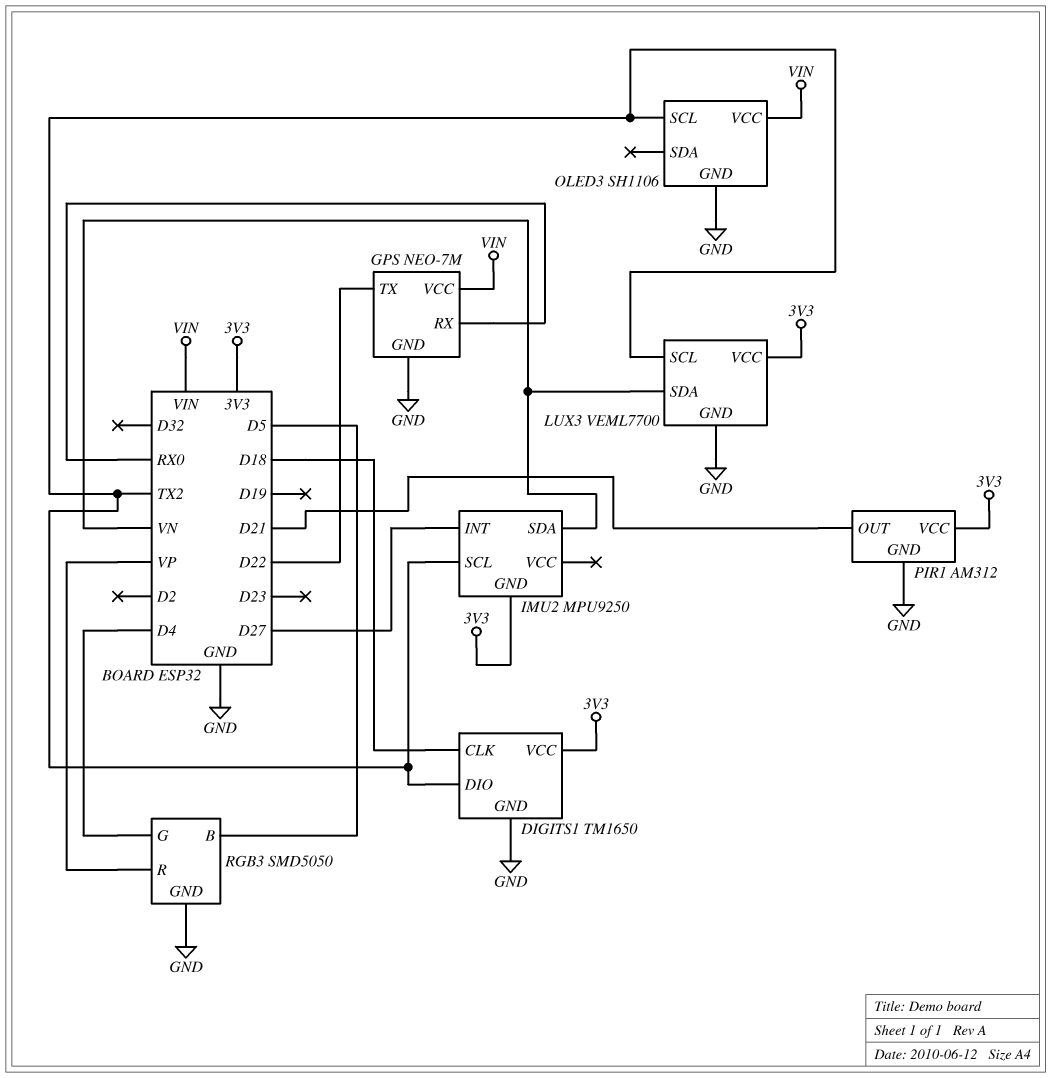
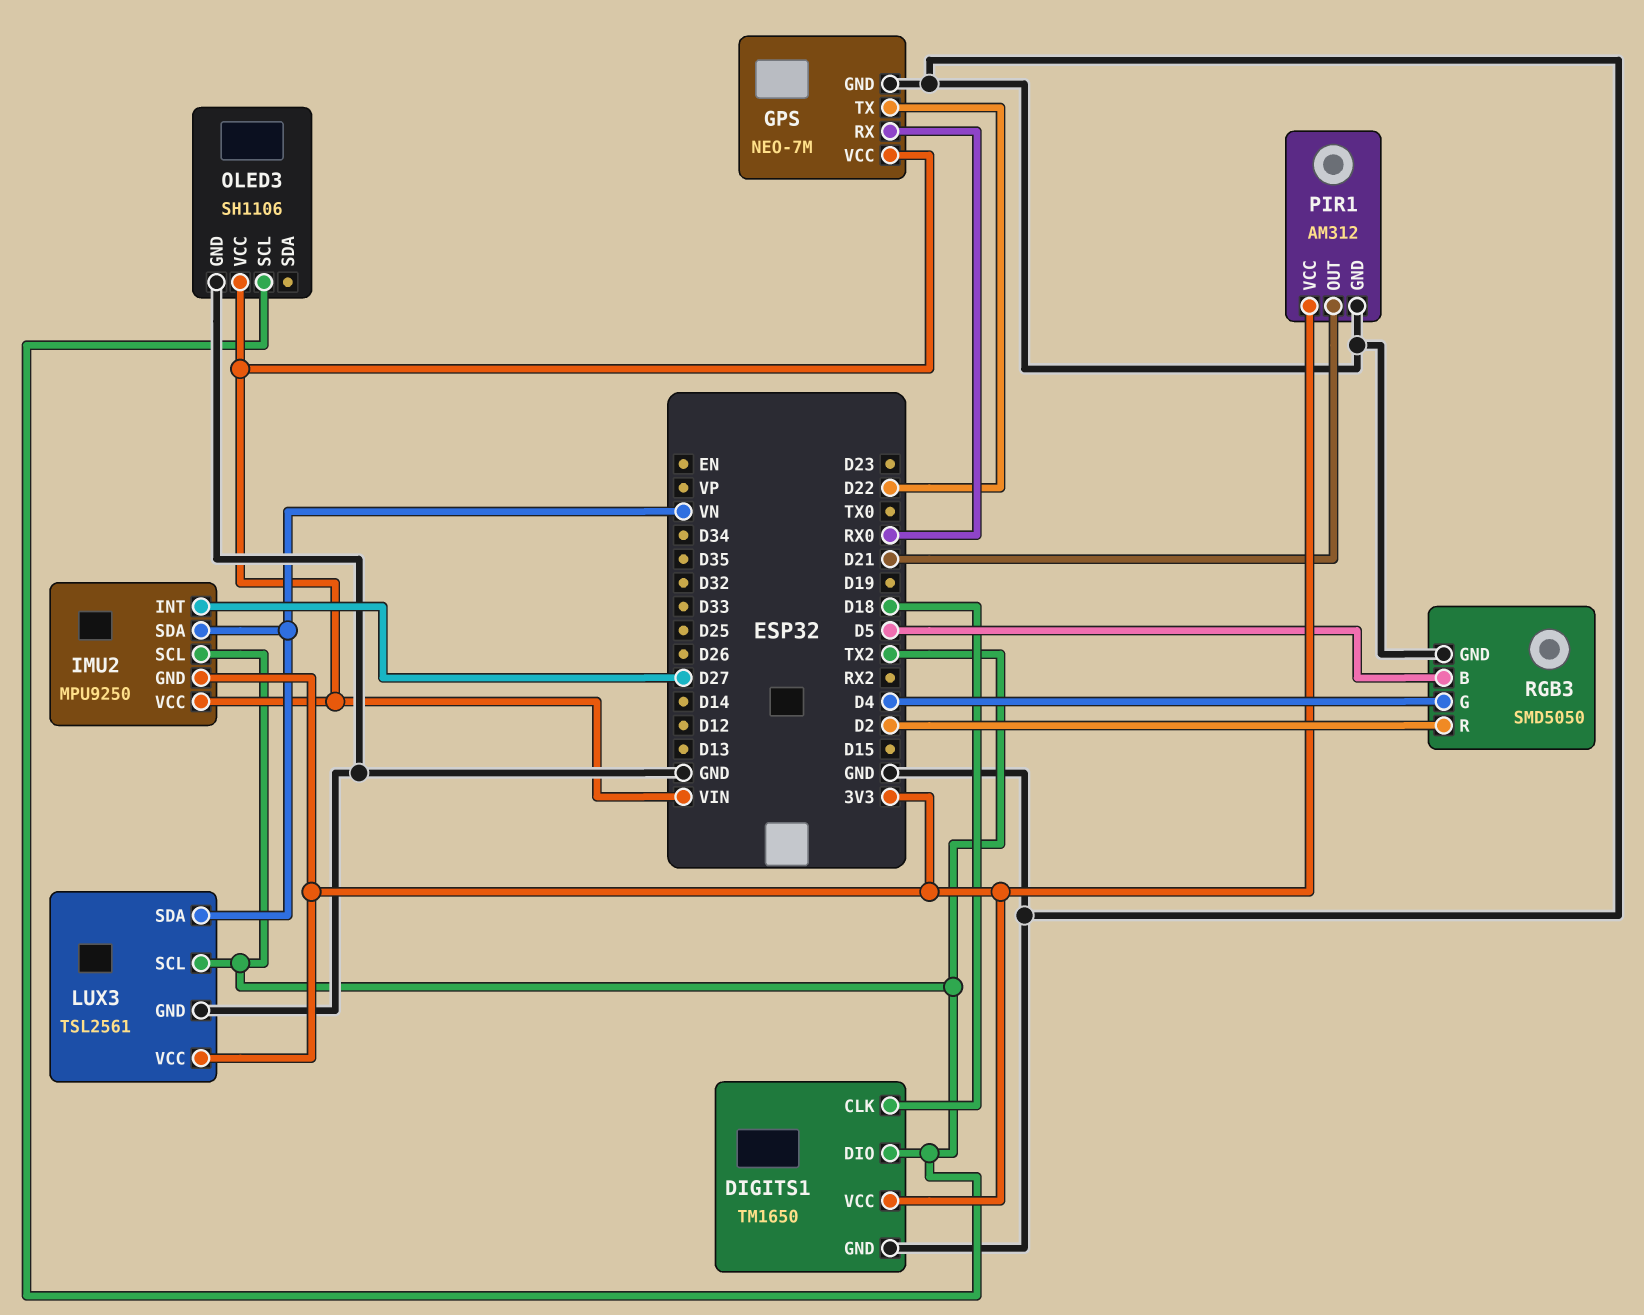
IMU2 pin VCC: none -> VIN
LUX3: VEML7700 -> TSL2561
RGB3 pin R: VP -> D2

